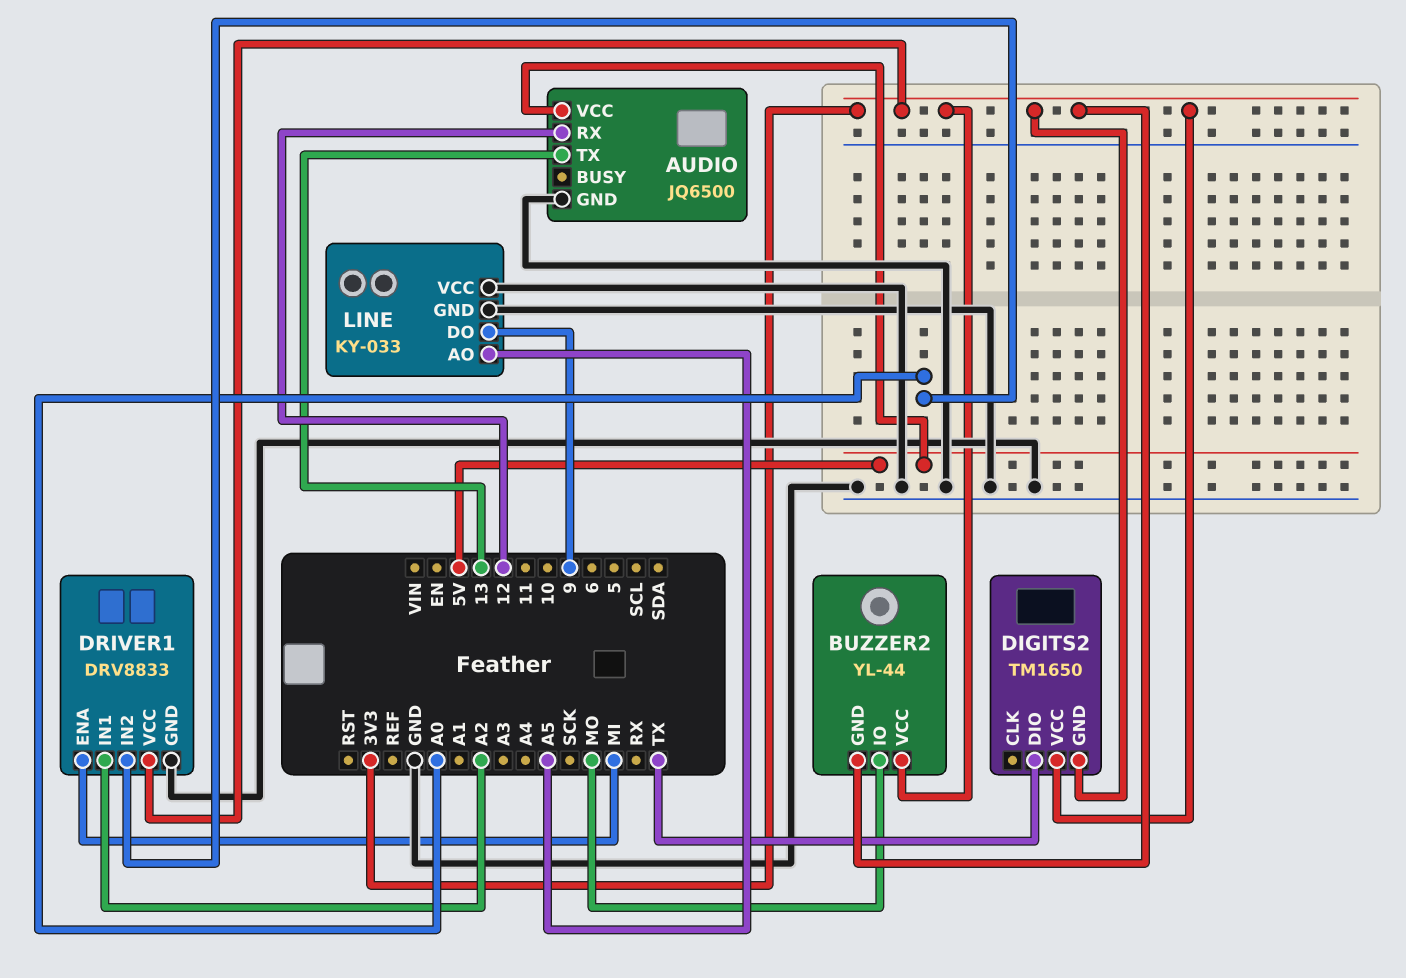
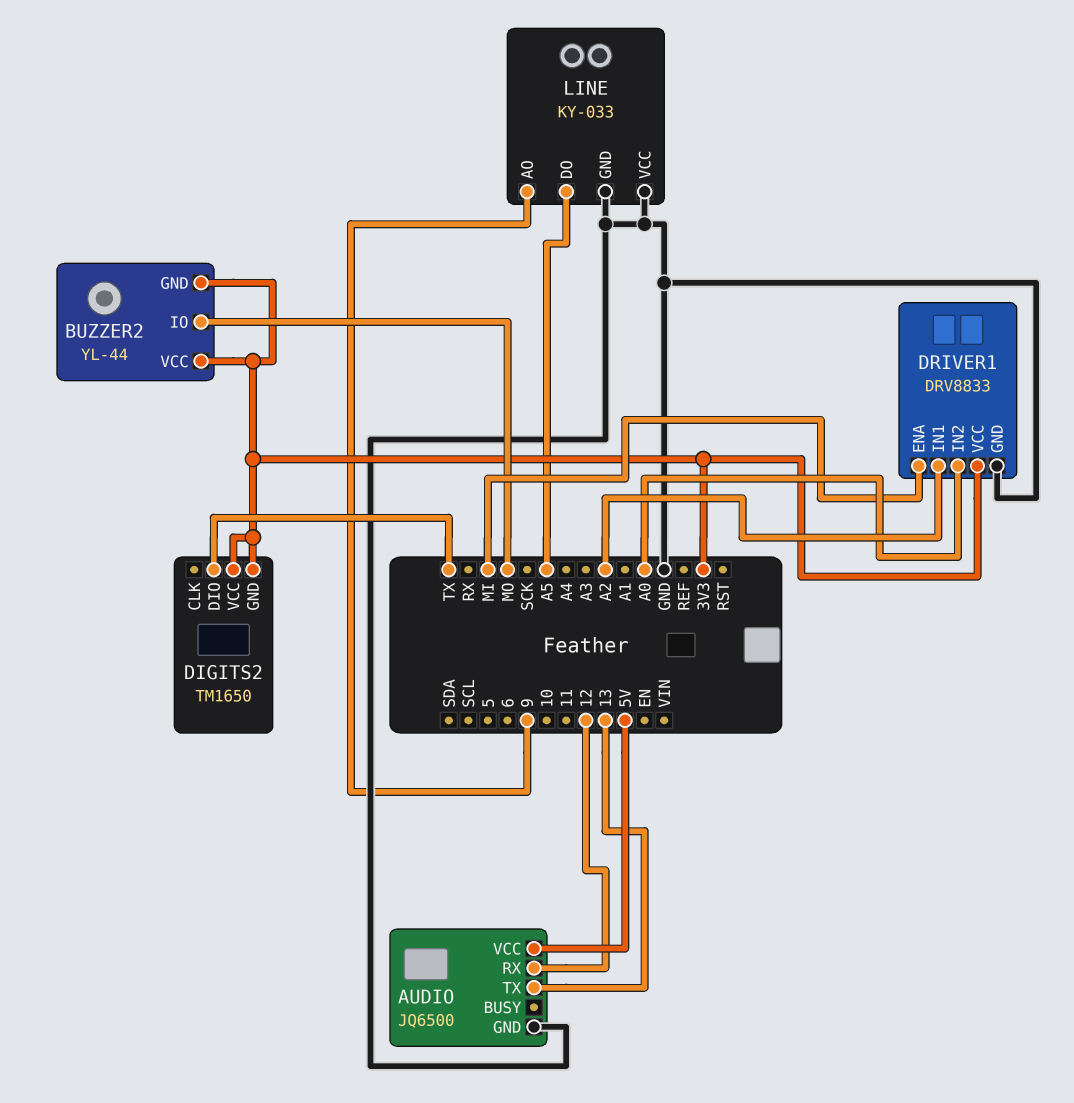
LINE pin AO: A5 -> 9
LINE pin DO: 9 -> A5

